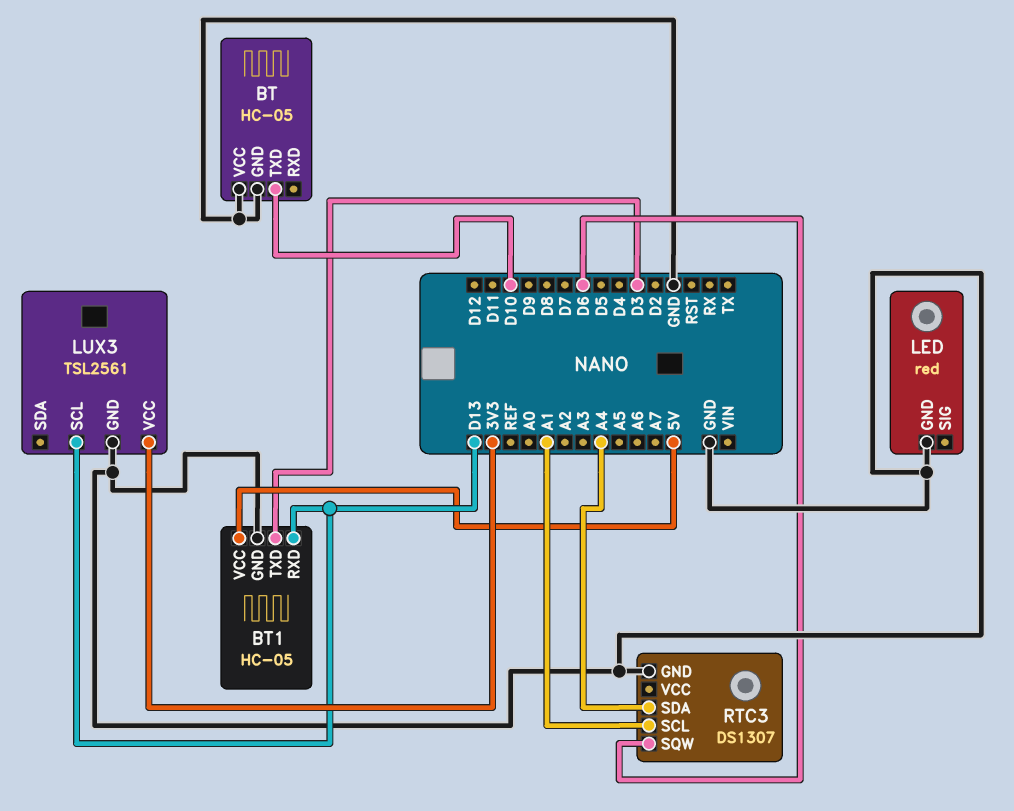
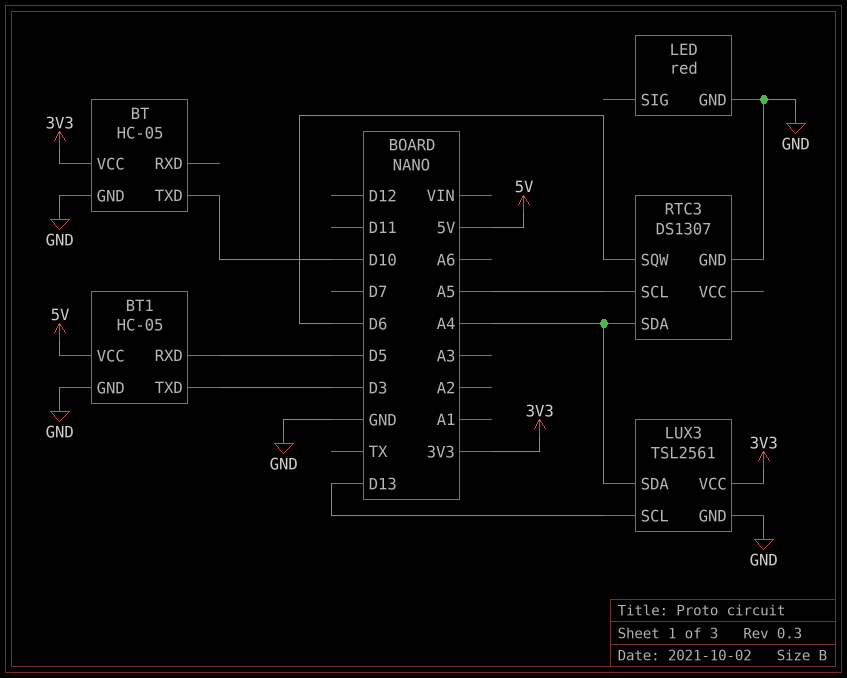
BT pin VCC: GND -> 3V3
BT1 pin RXD: D13 -> D5
LUX3 pin SDA: none -> A4
RTC3 pin SCL: A1 -> A5

